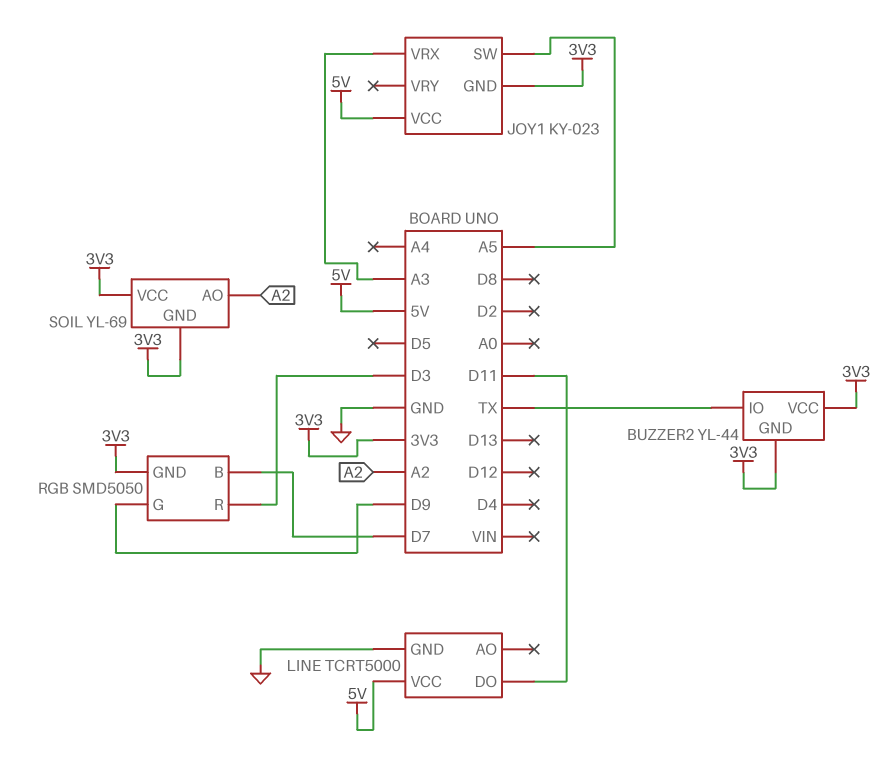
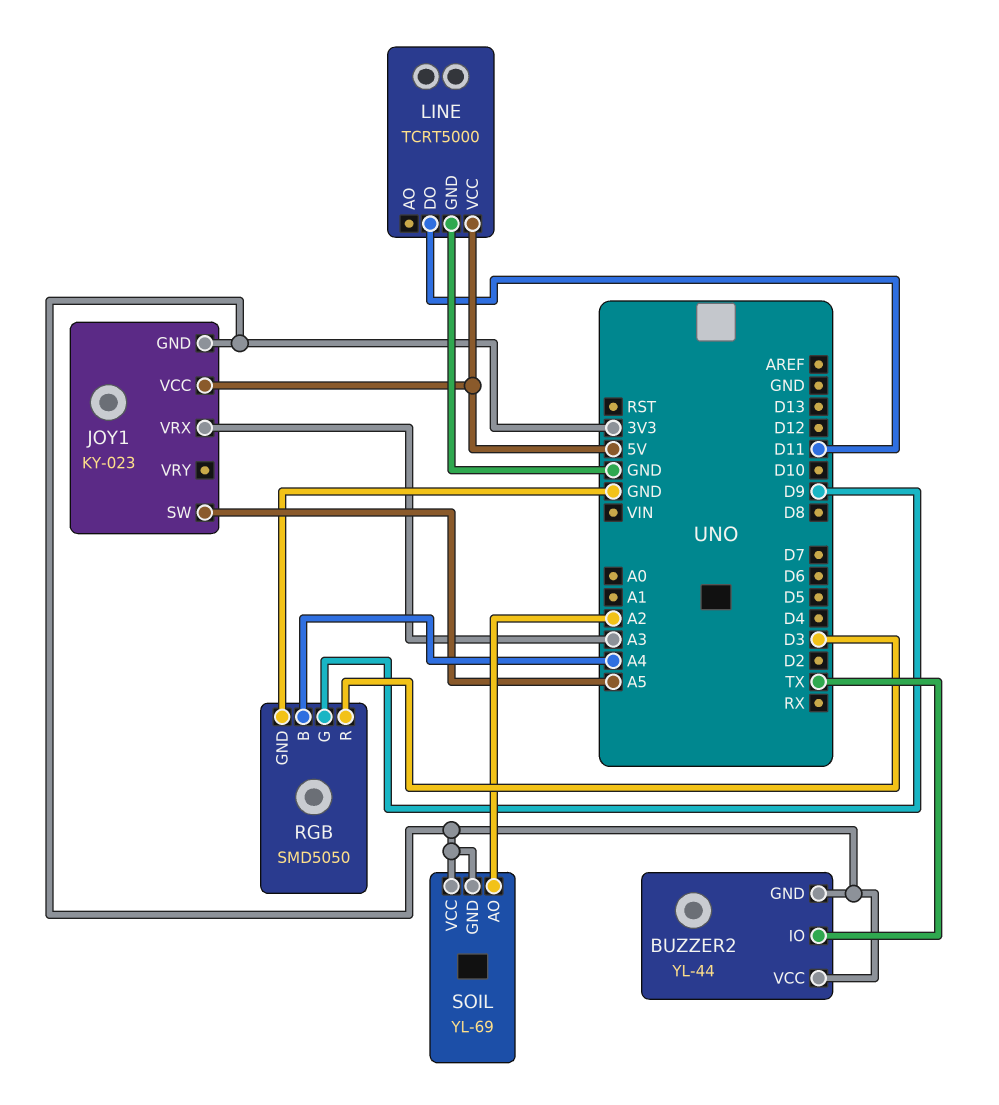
RGB pin B: D7 -> A4
RGB pin GND: 3V3 -> GND

